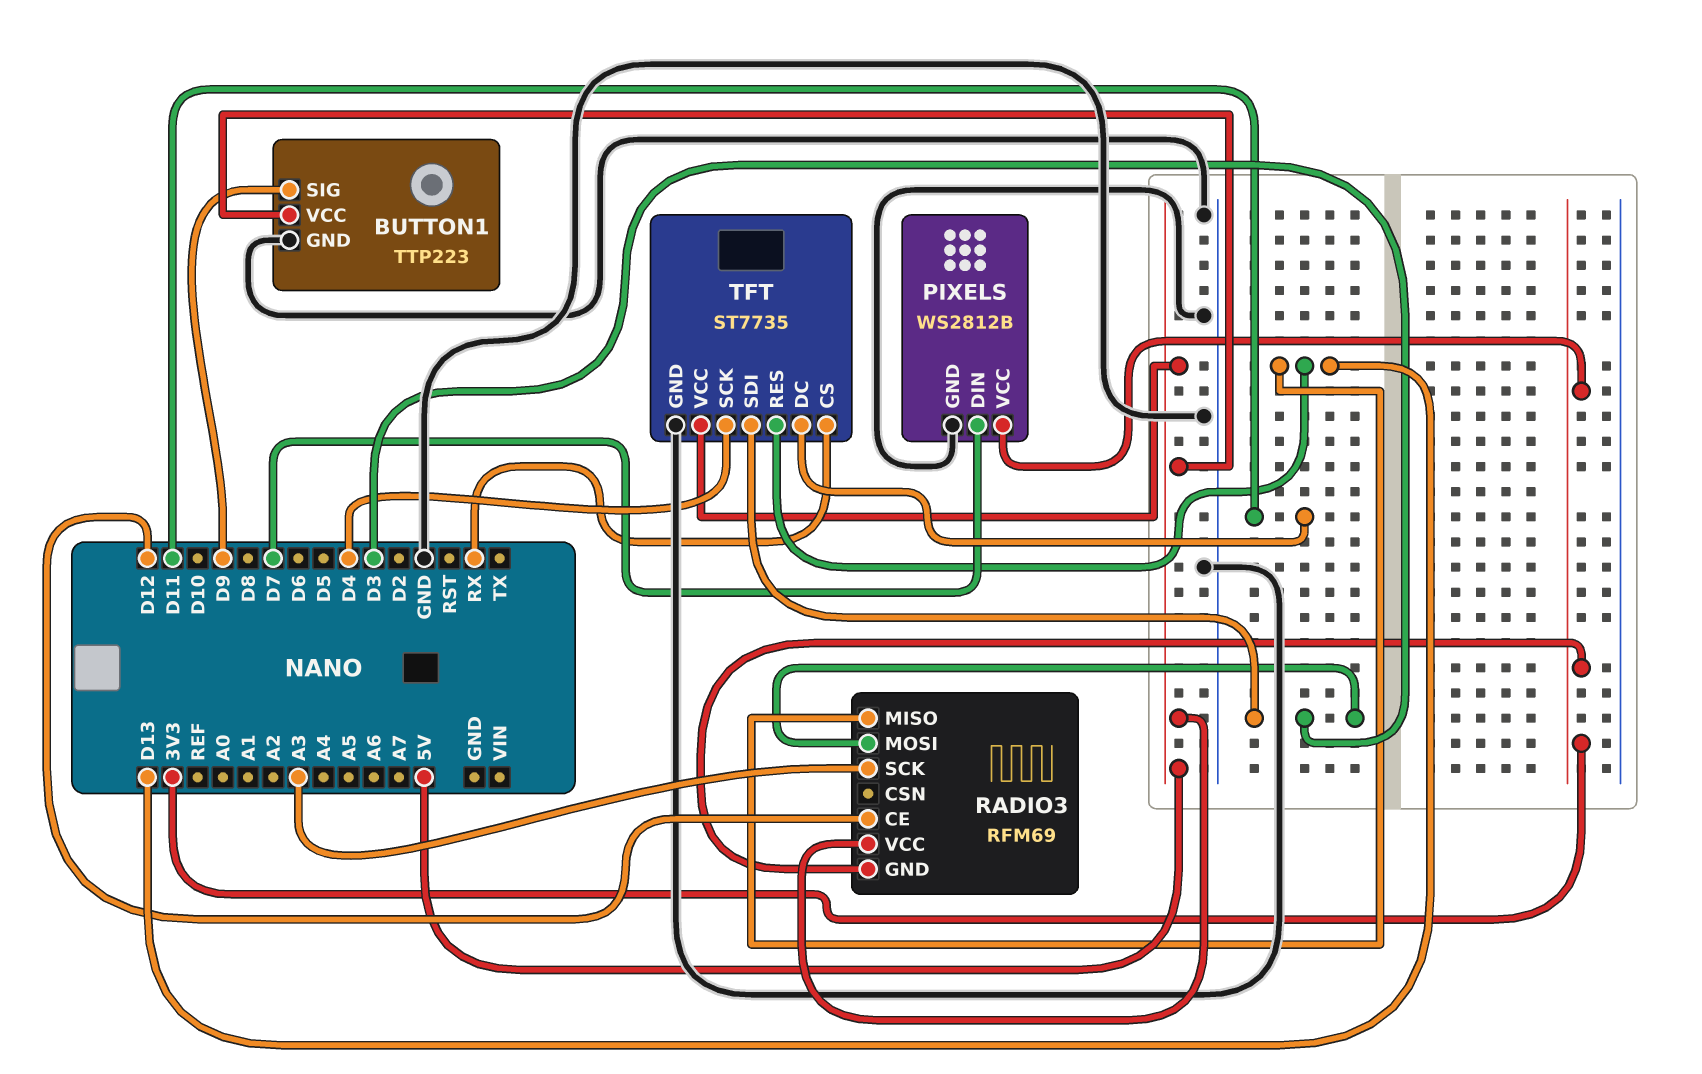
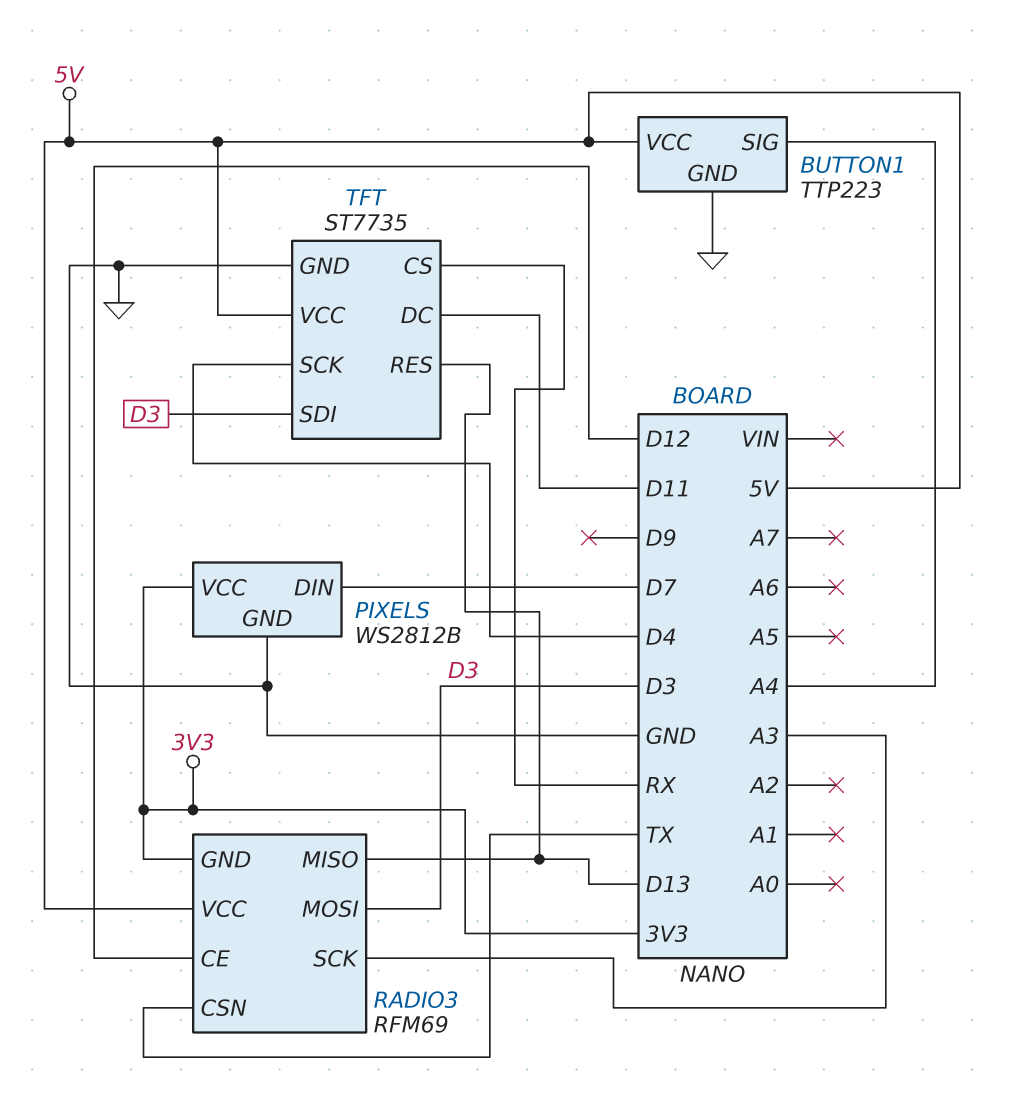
BUTTON1 pin SIG: D9 -> A4
RADIO3 pin CSN: none -> TX

